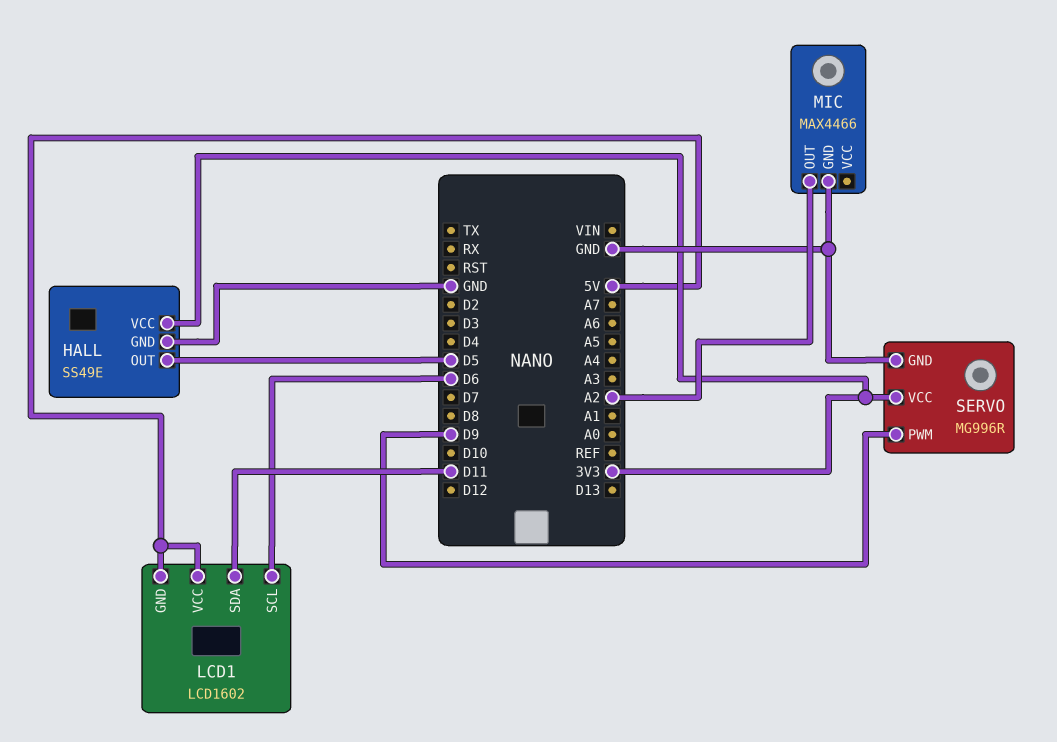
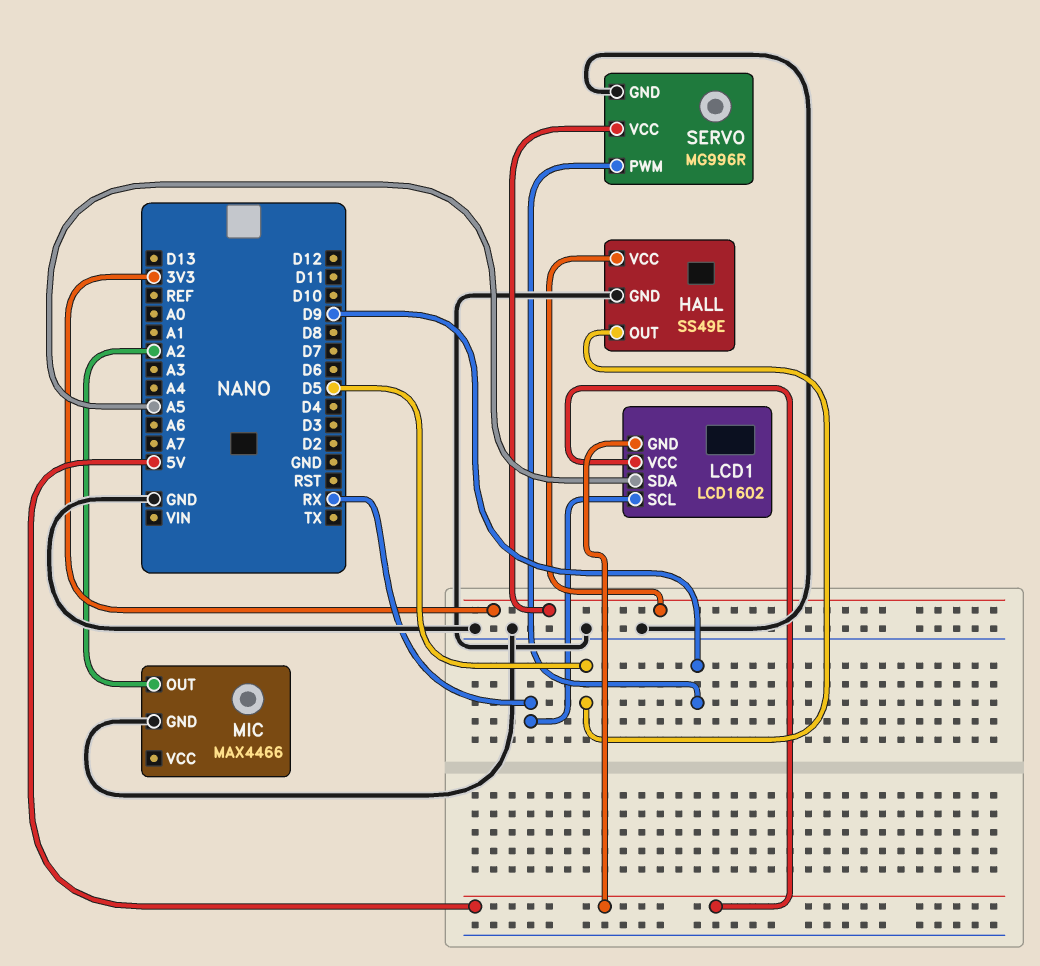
LCD1 pin SCL: D6 -> RX
LCD1 pin SDA: D11 -> A5

